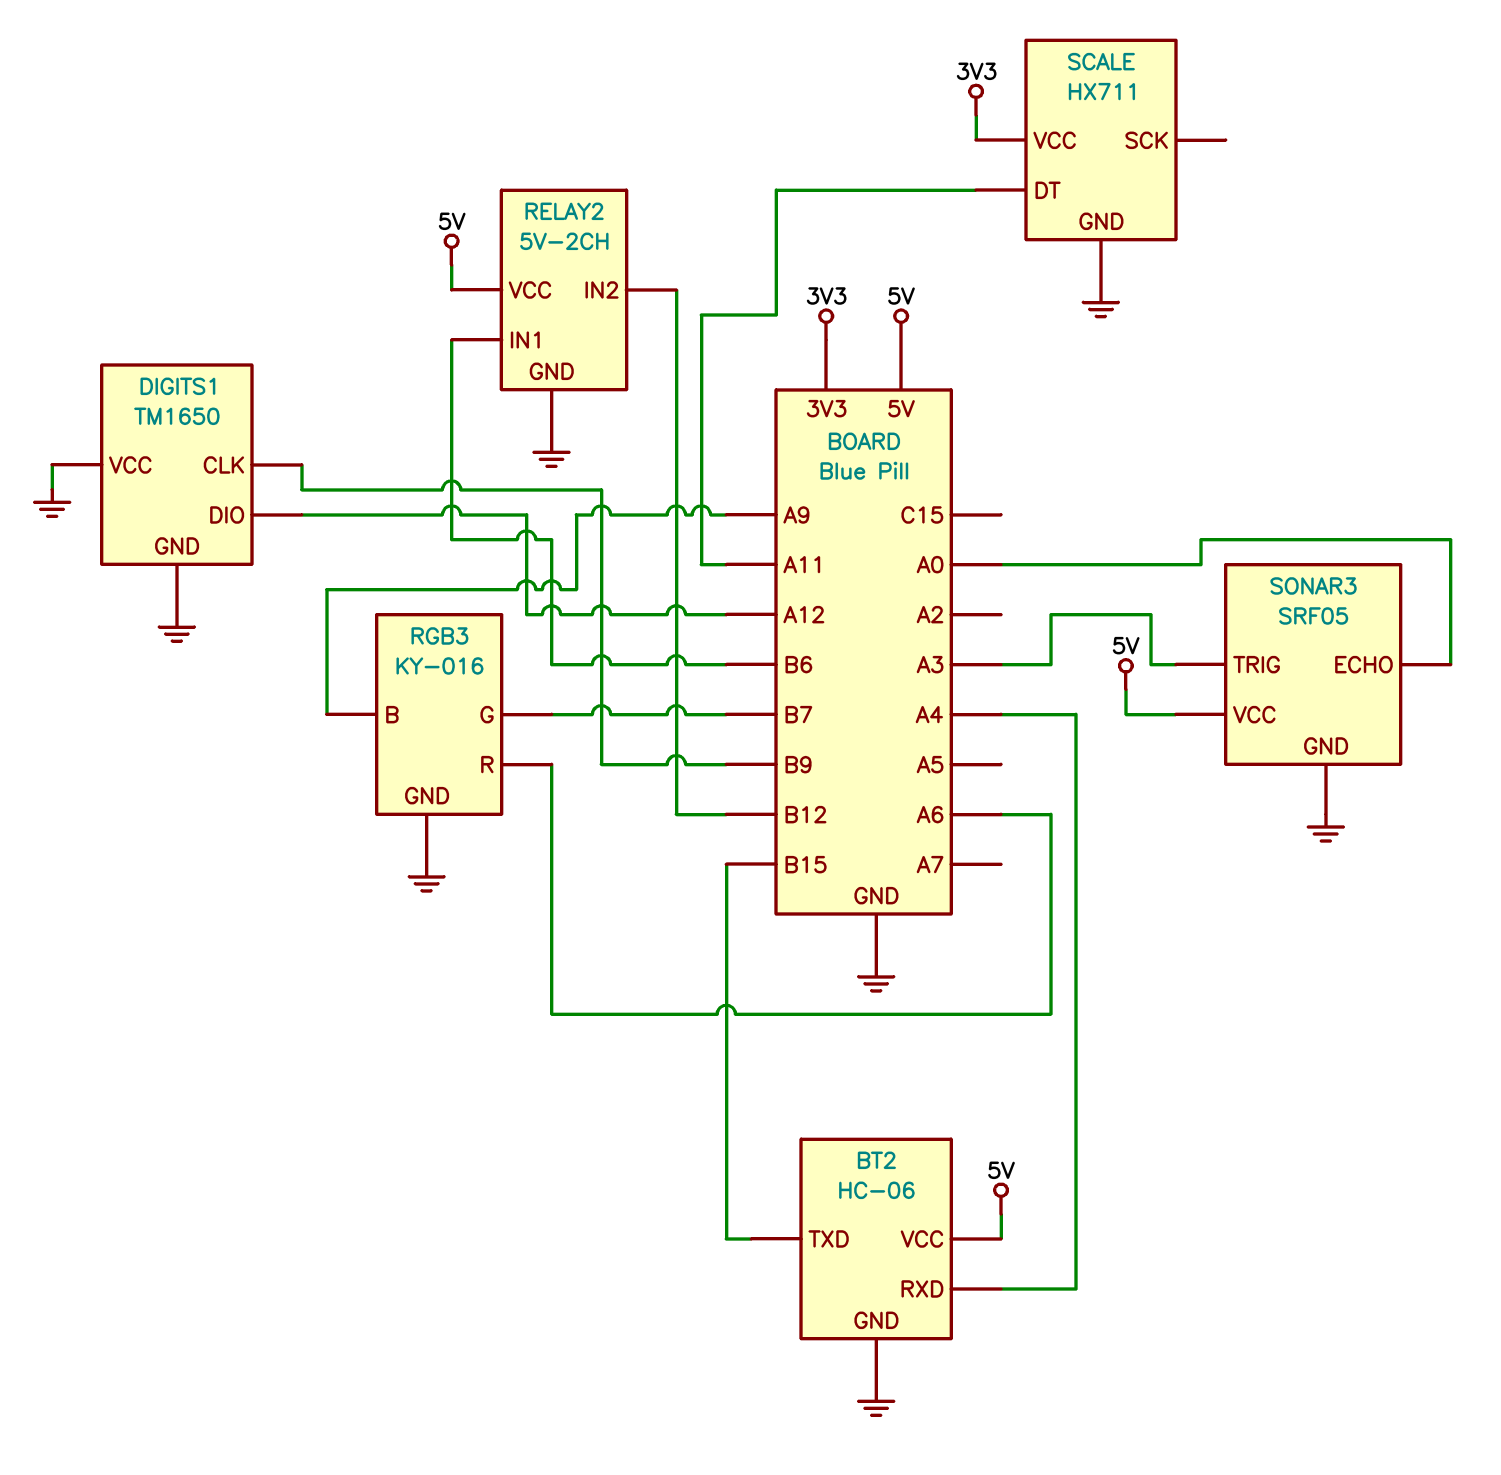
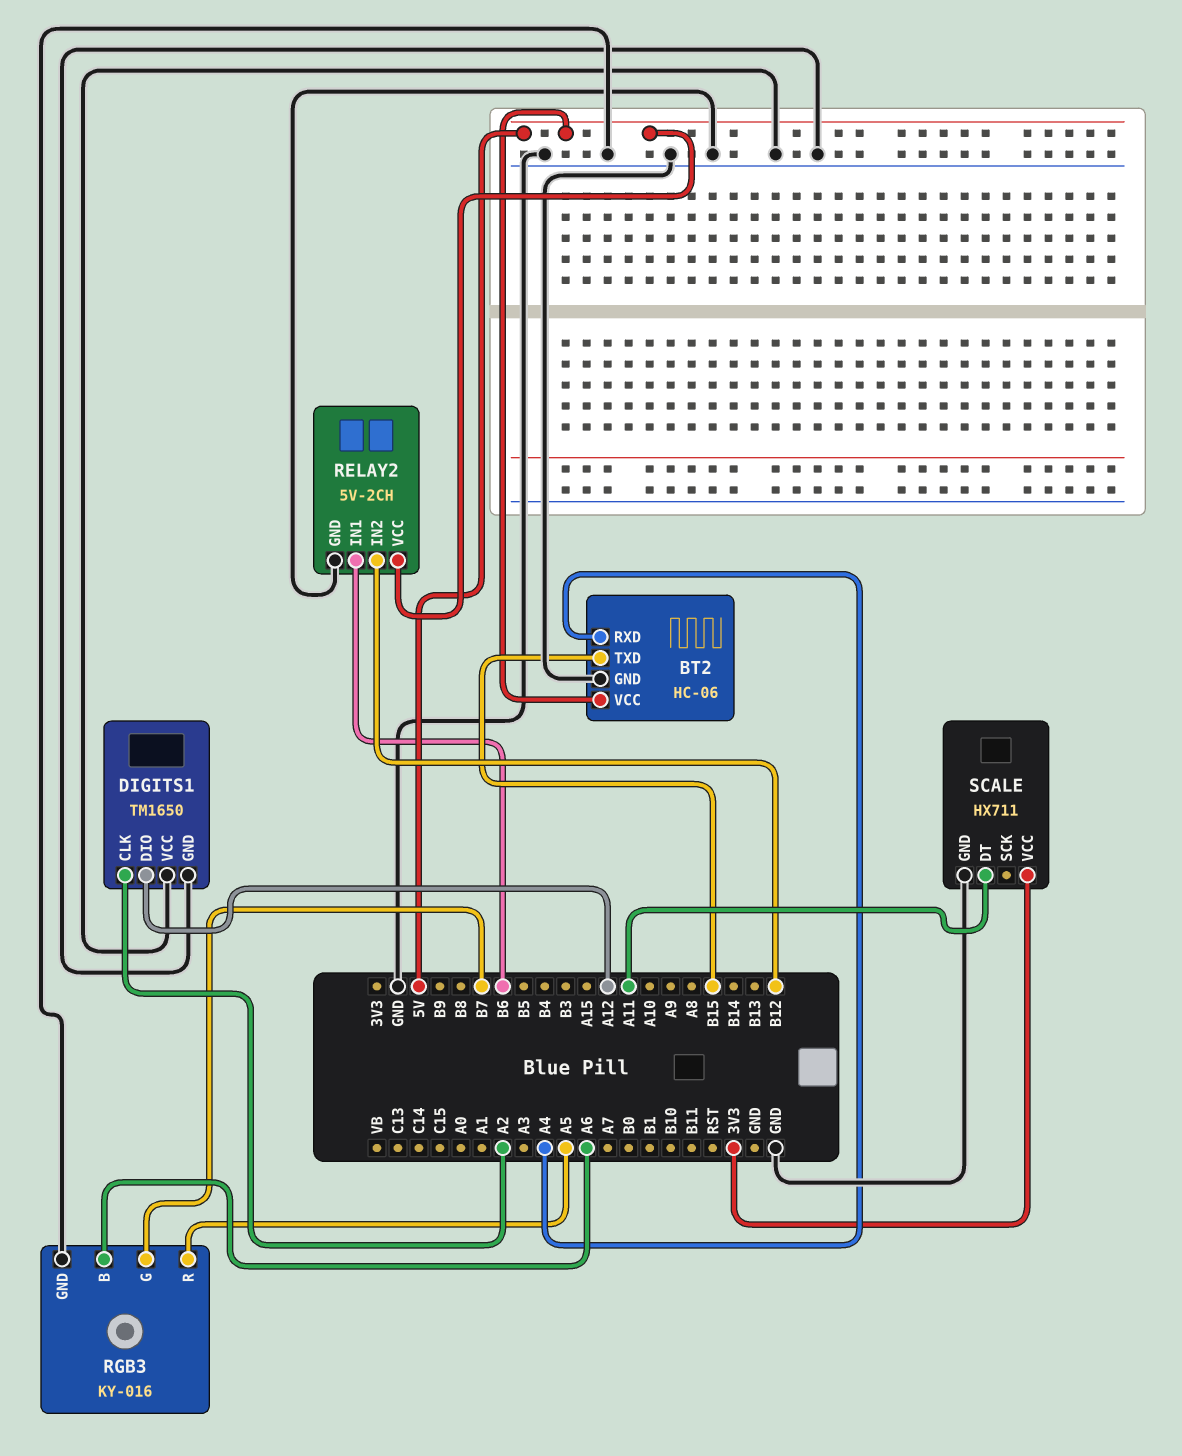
DIGITS1 pin CLK: B9 -> A2
RGB3 pin B: A9 -> A6
RGB3 pin R: A6 -> A5
SONAR3: SRF05 -> none
SONAR3 pin ECHO: A0 -> none
SONAR3 pin GND: GND -> none
SONAR3 pin TRIG: A3 -> none
SONAR3 pin VCC: 5V -> none

